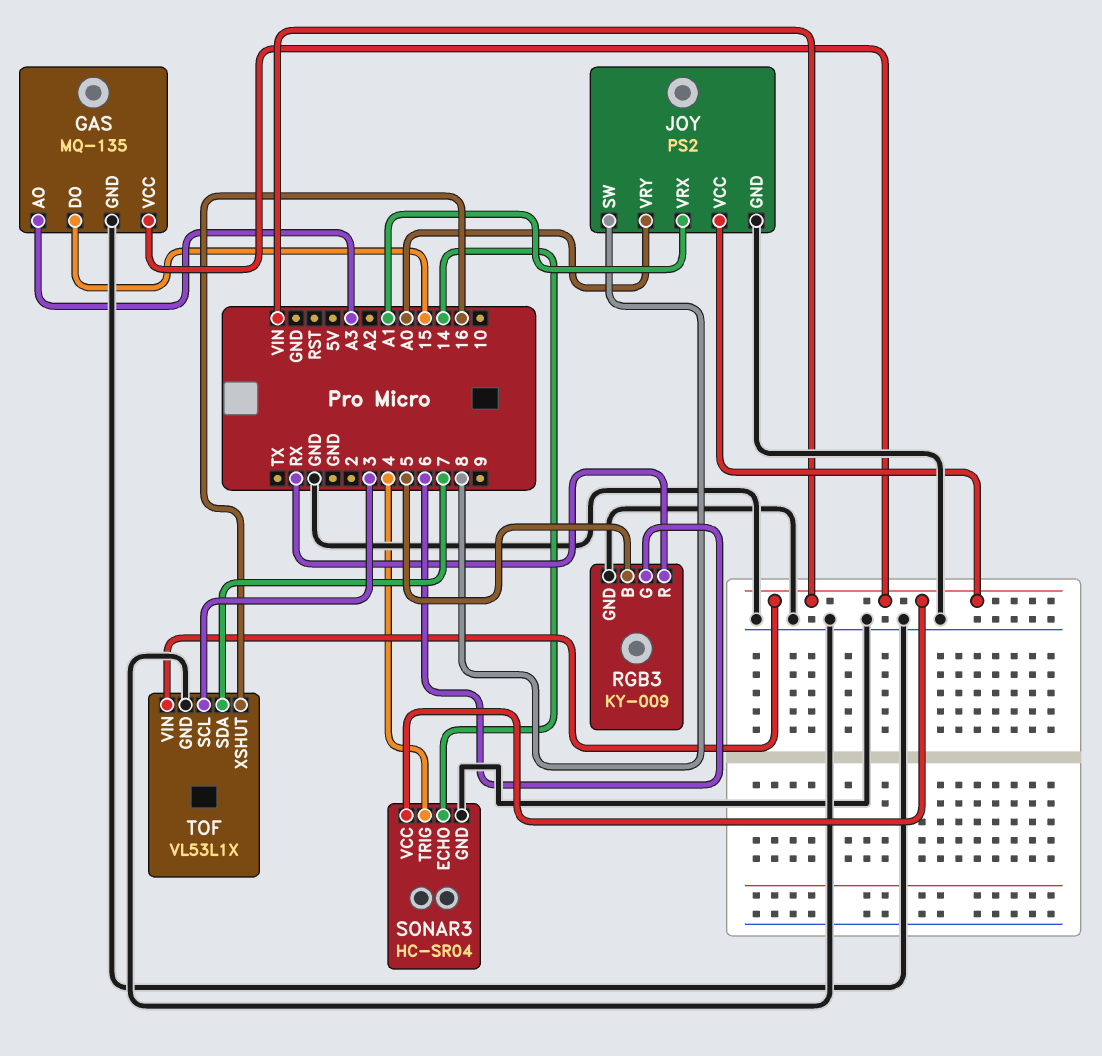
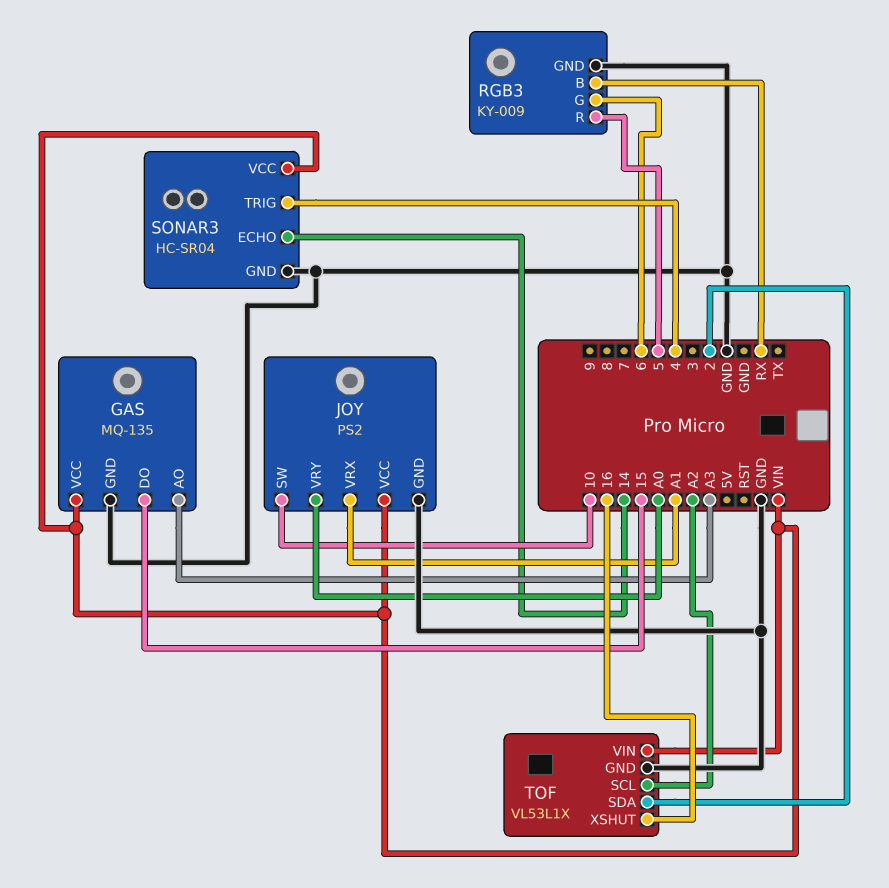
JOY pin SW: 8 -> 10
RGB3 pin B: 5 -> RX
RGB3 pin R: RX -> 5
TOF pin SCL: 3 -> A2
TOF pin SDA: 7 -> 2

